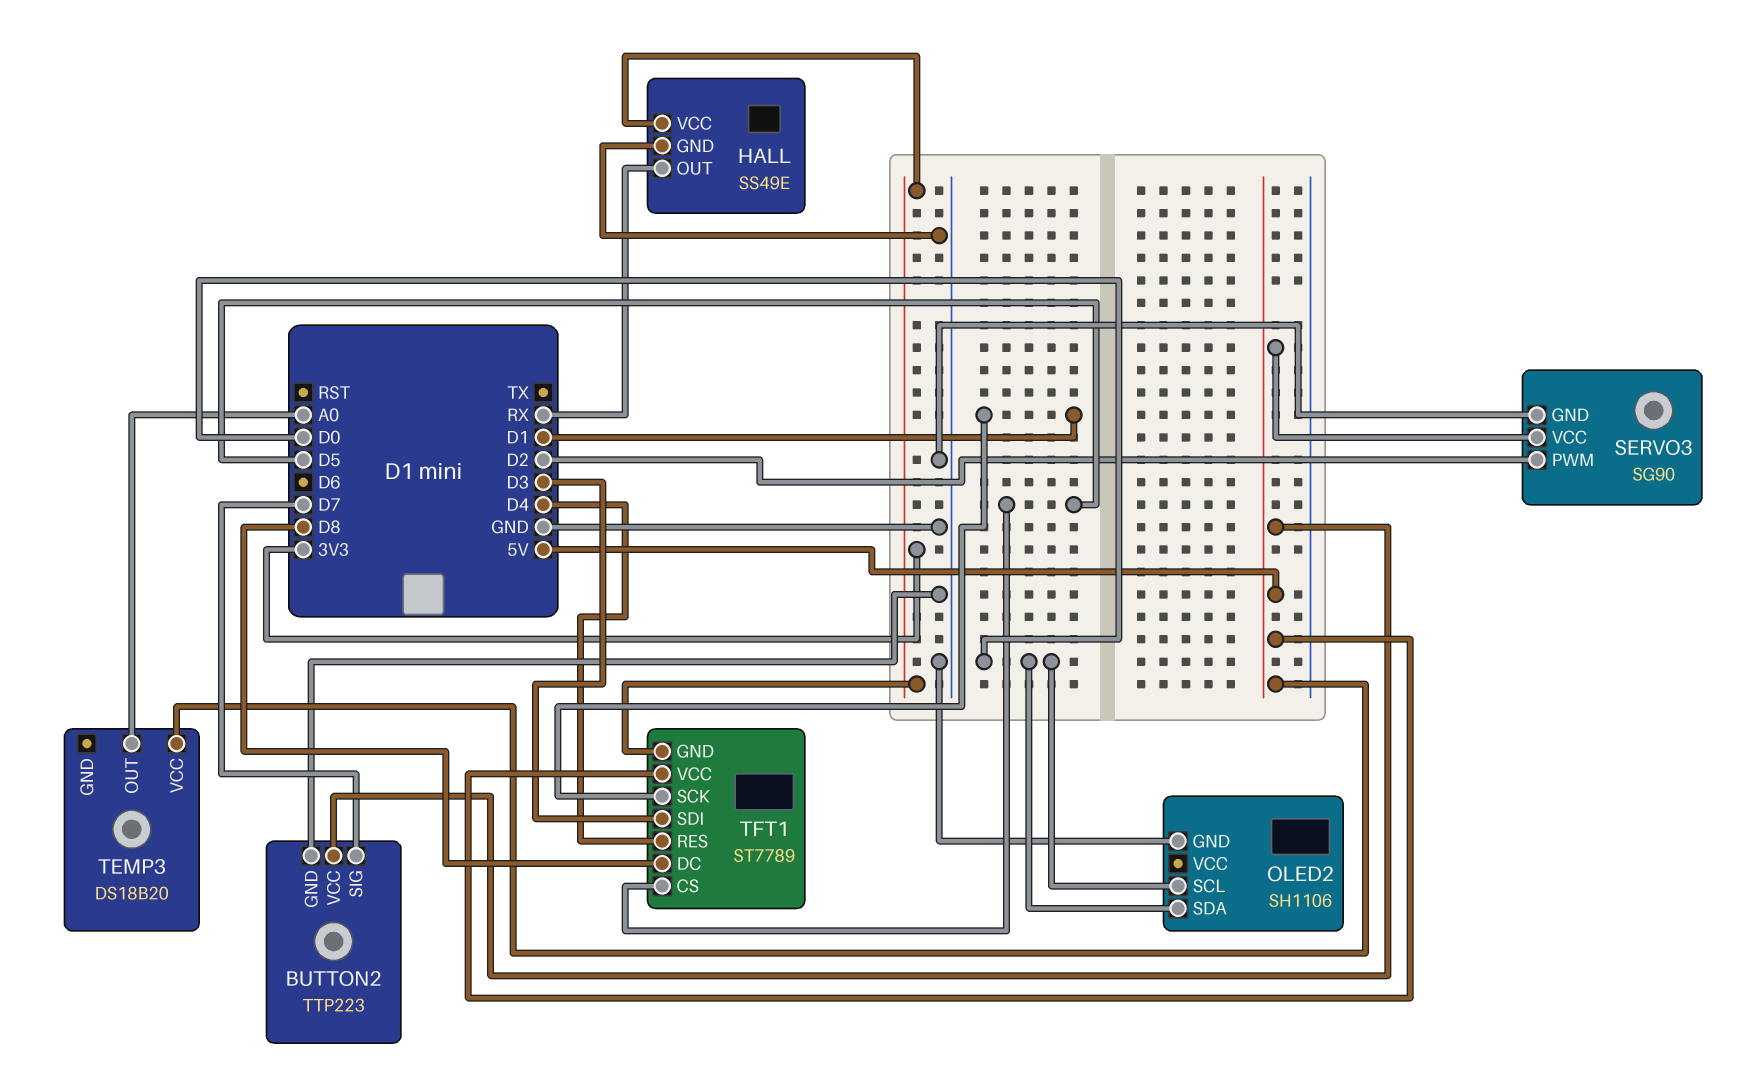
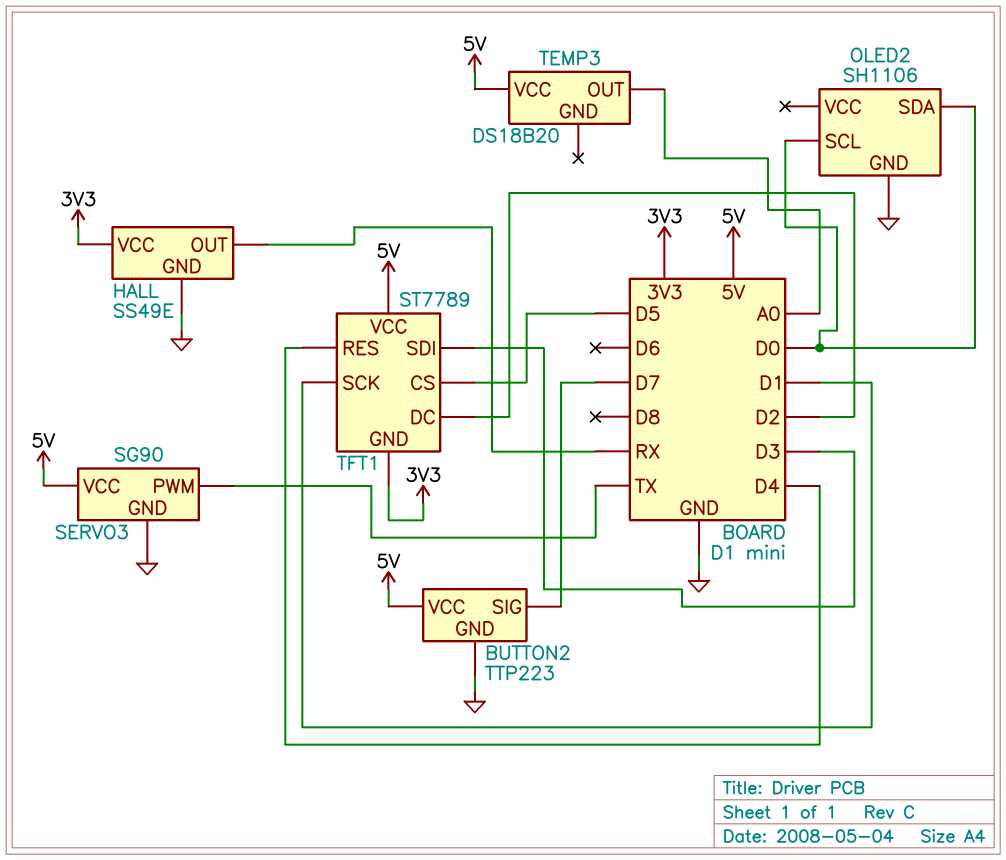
SERVO3 pin PWM: D2 -> TX
TFT1 pin DC: D8 -> D2

